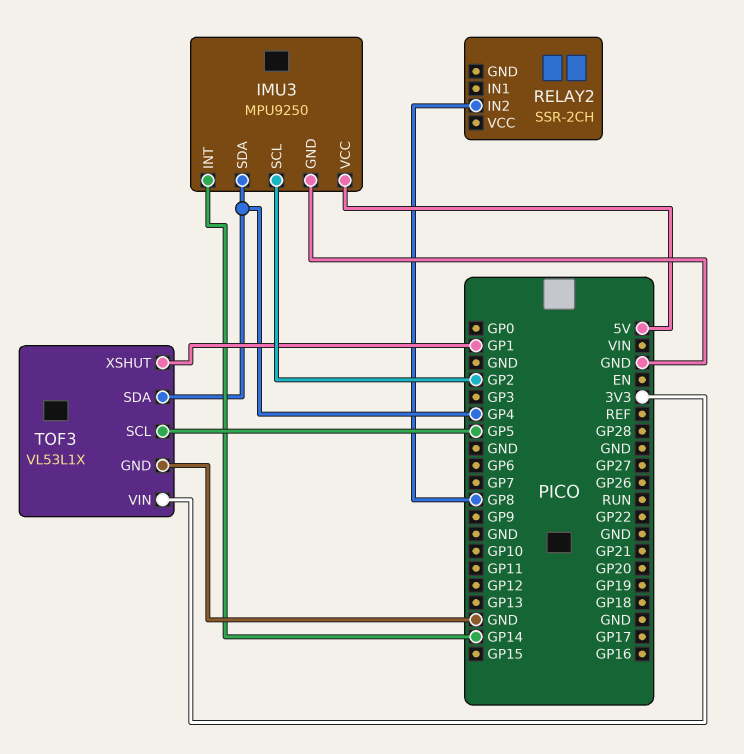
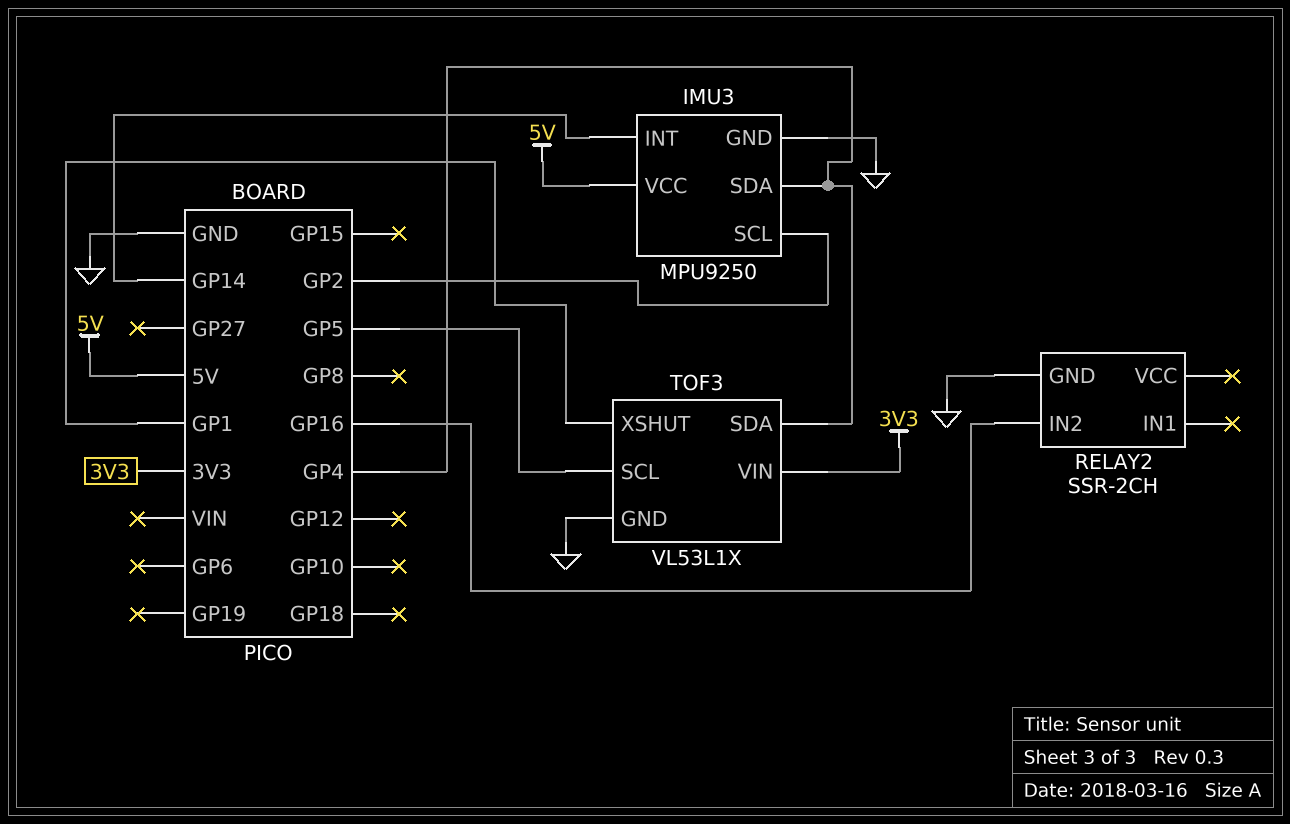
RELAY2 pin GND: none -> GND
RELAY2 pin IN2: GP8 -> GP16

